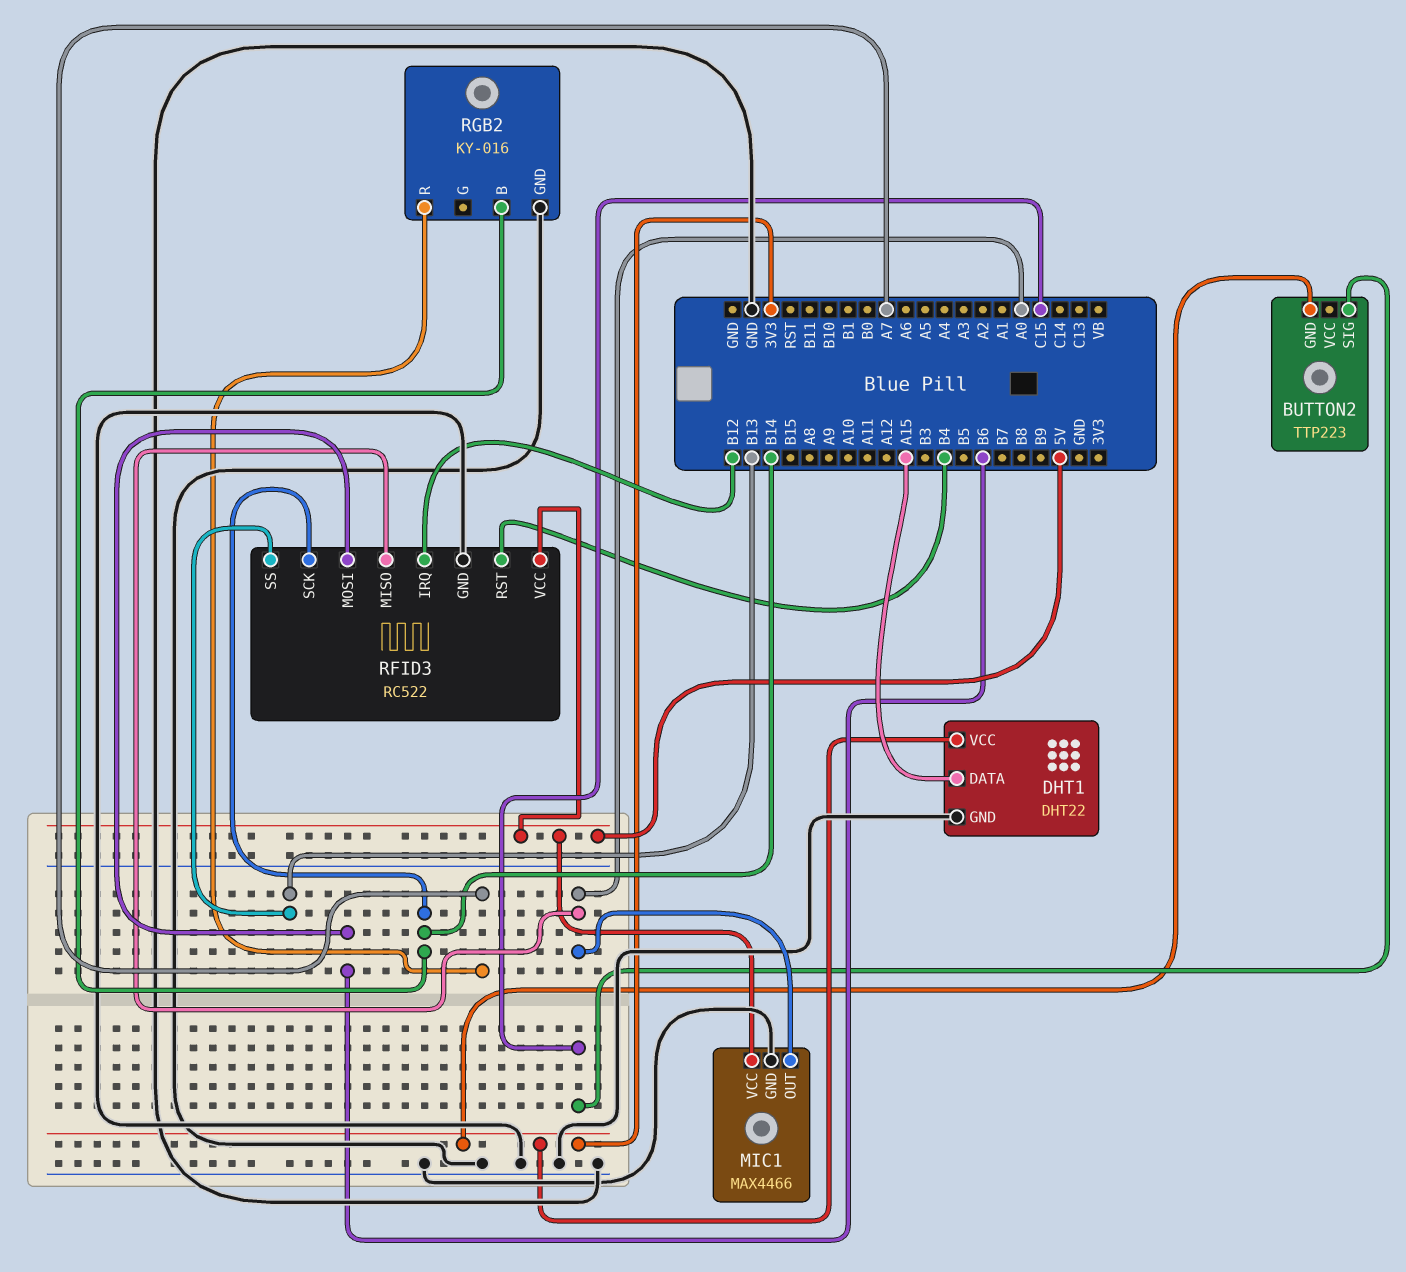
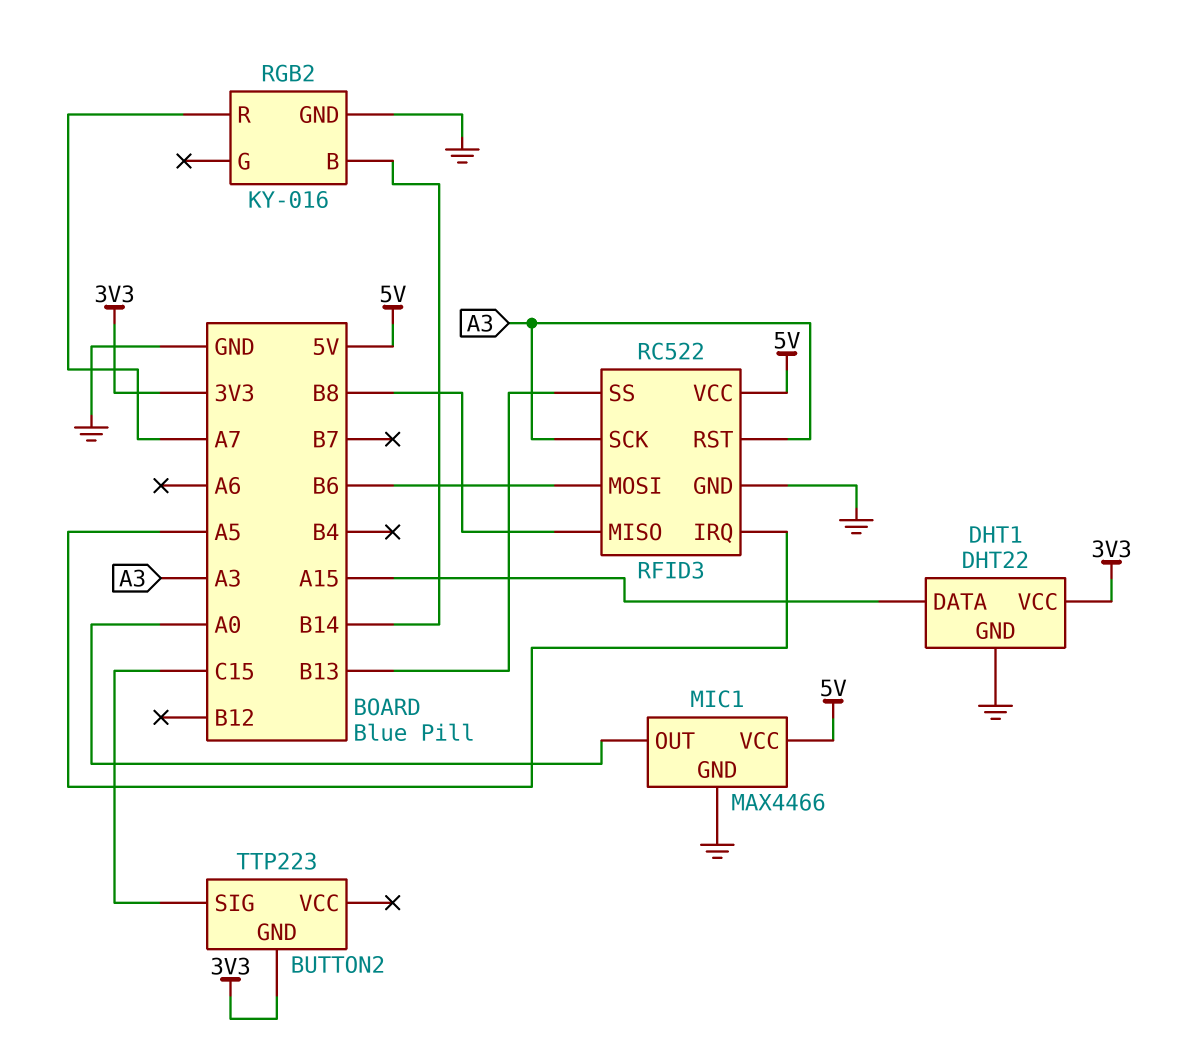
RFID3 pin IRQ: B12 -> A5
RFID3 pin MISO: A0 -> B8
RFID3 pin RST: B4 -> A3
RFID3 pin SCK: B14 -> A3

